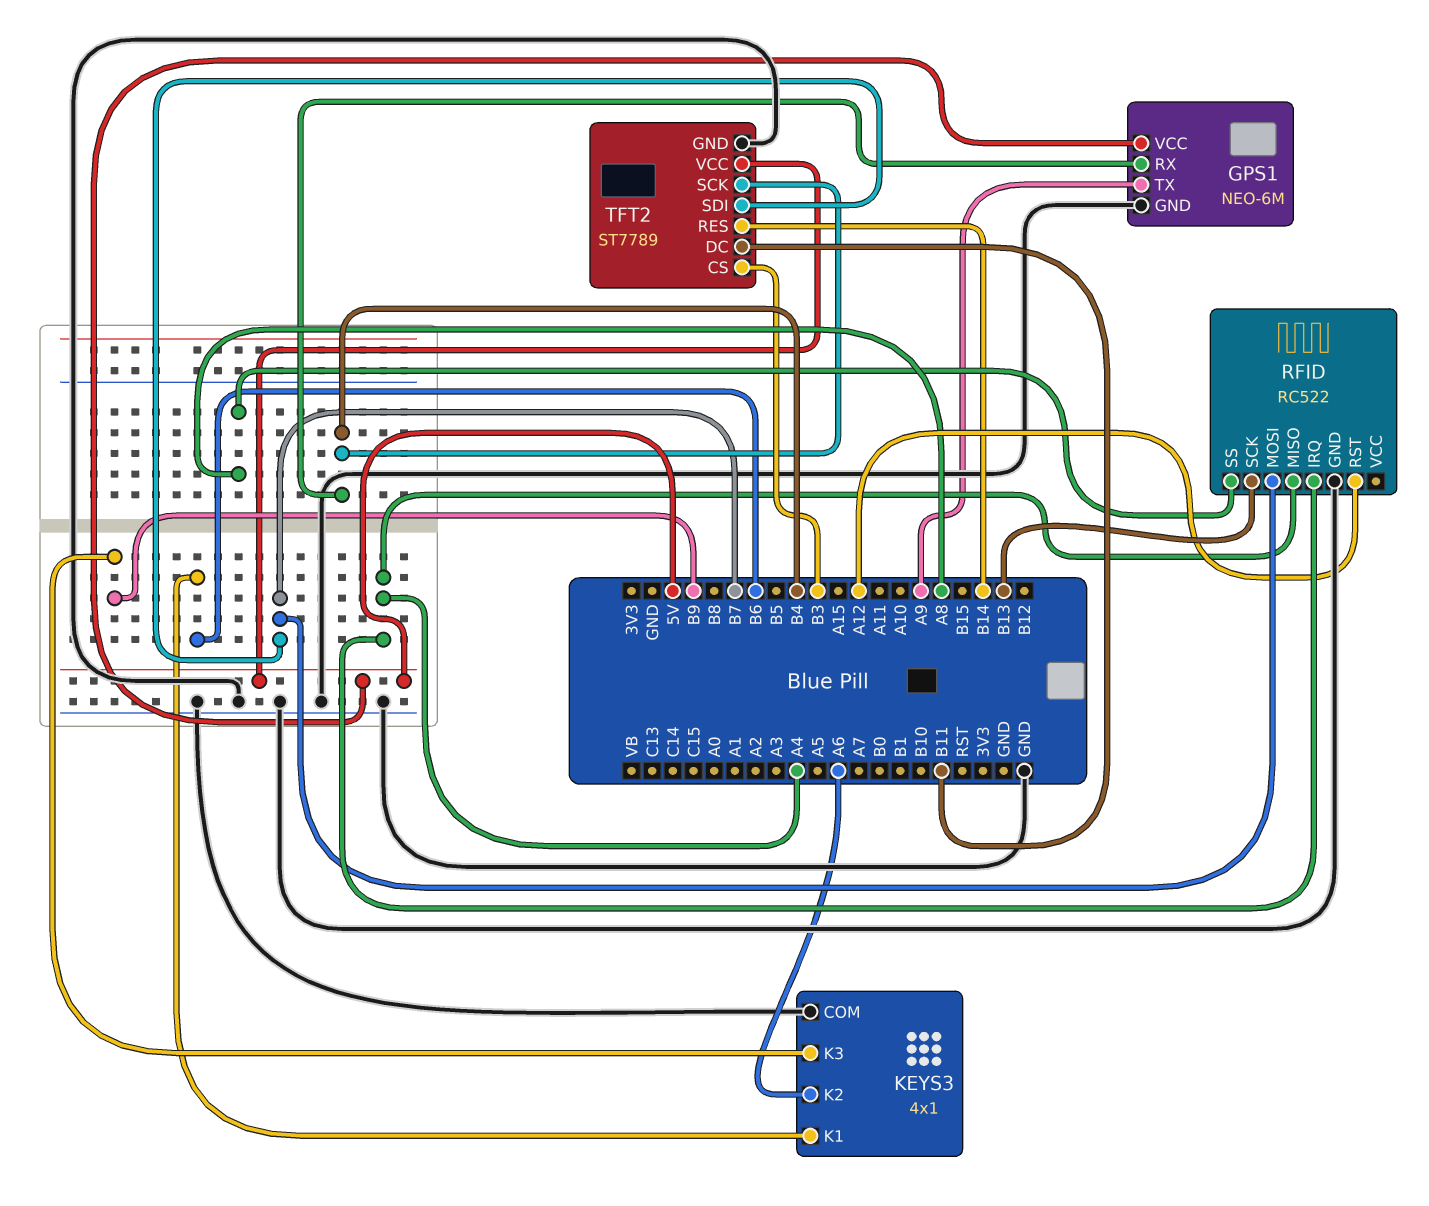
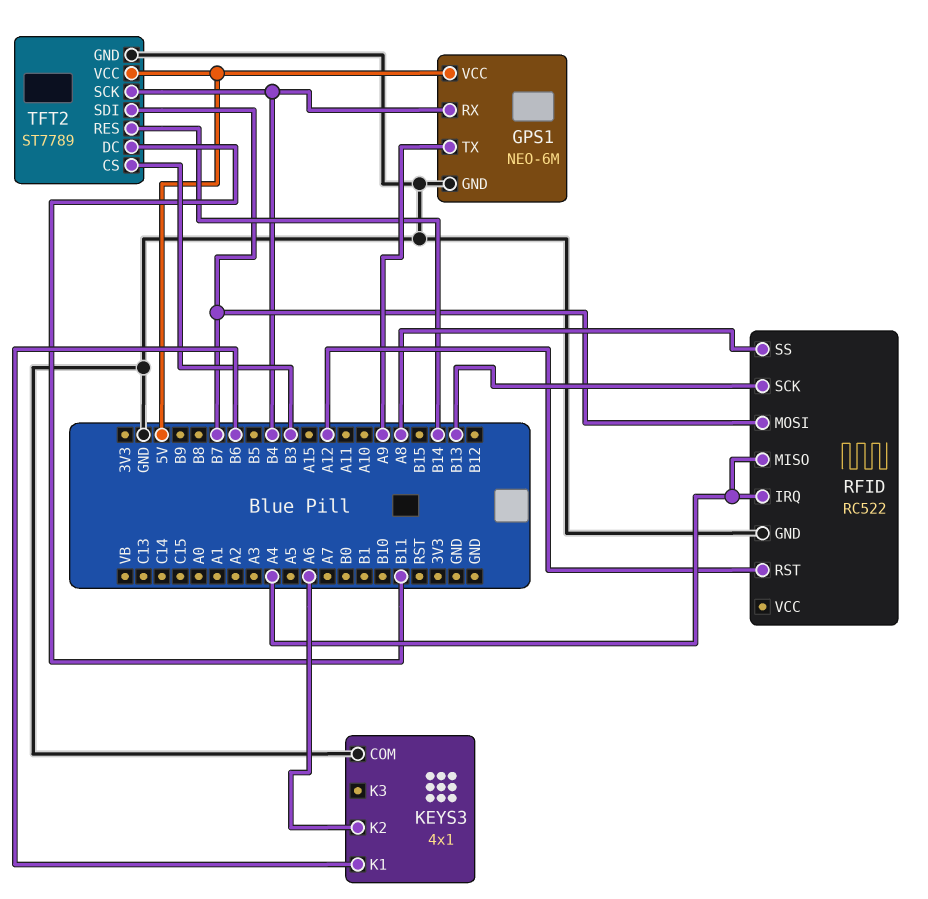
KEYS3 pin K3: B9 -> none

